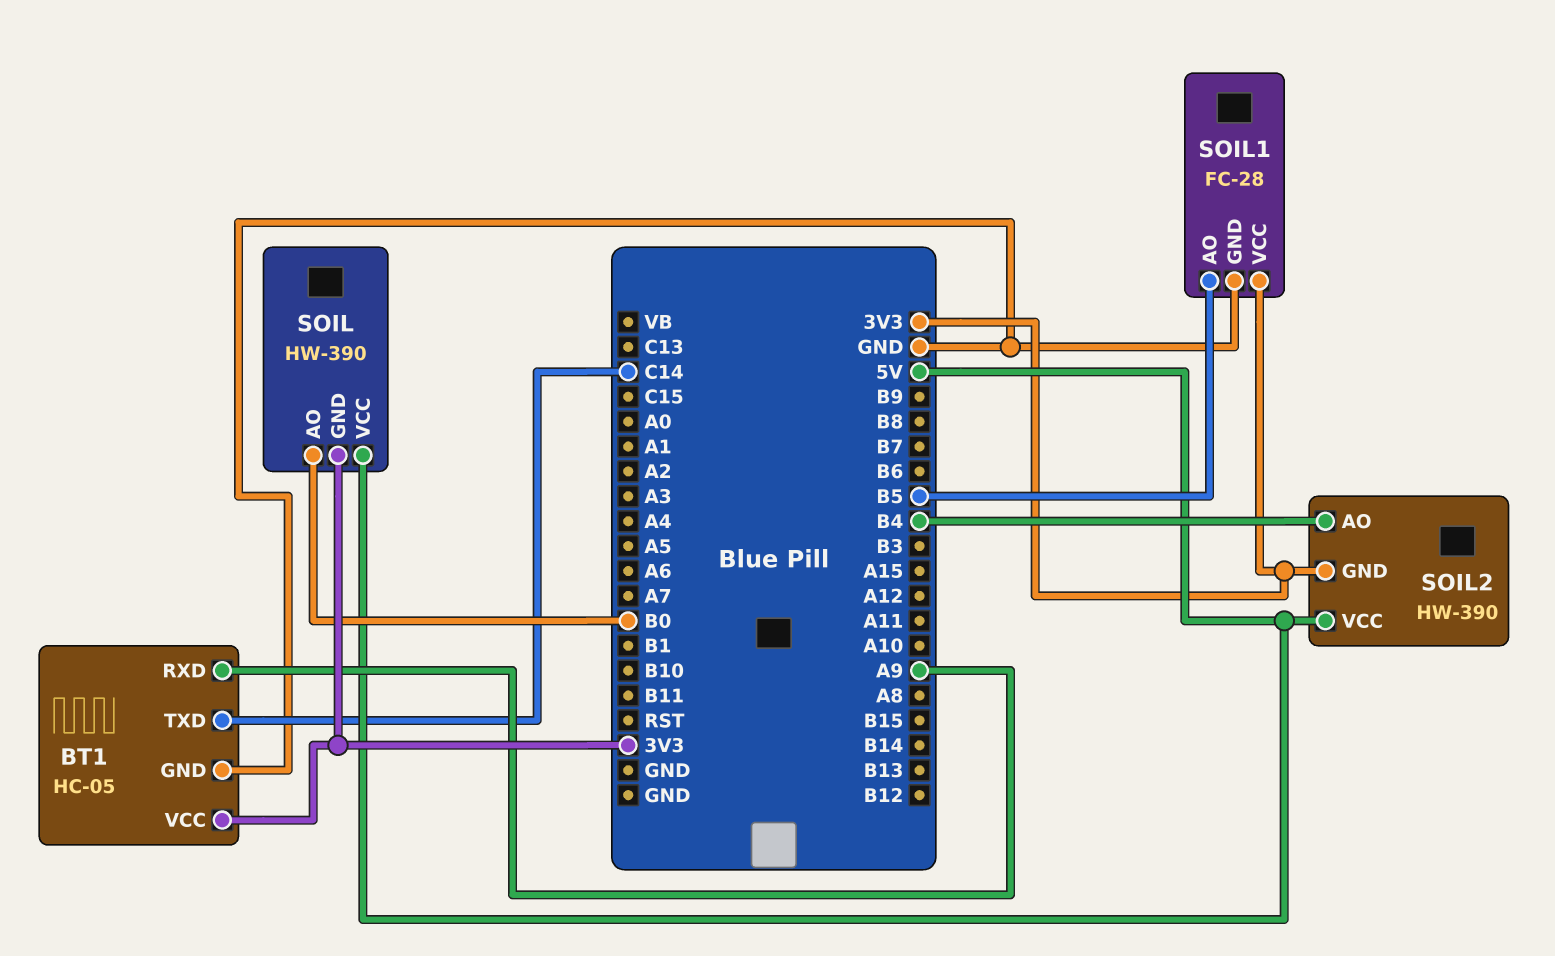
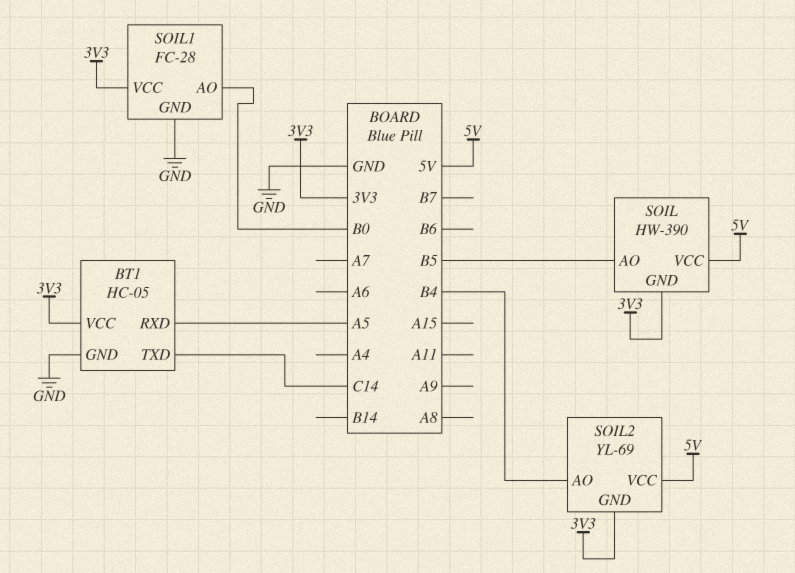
BT1 pin RXD: A9 -> A5
SOIL pin AO: B0 -> B5
SOIL1 pin AO: B5 -> B0
SOIL2: HW-390 -> YL-69

